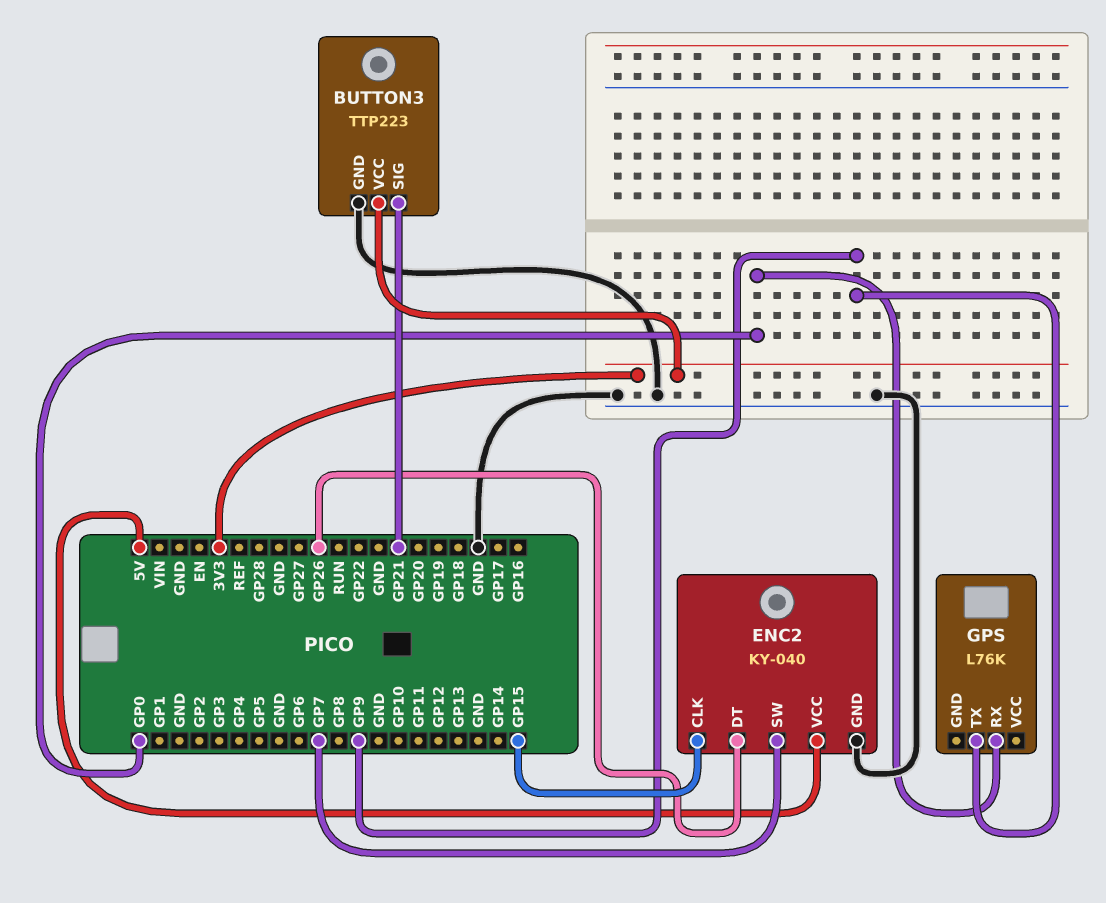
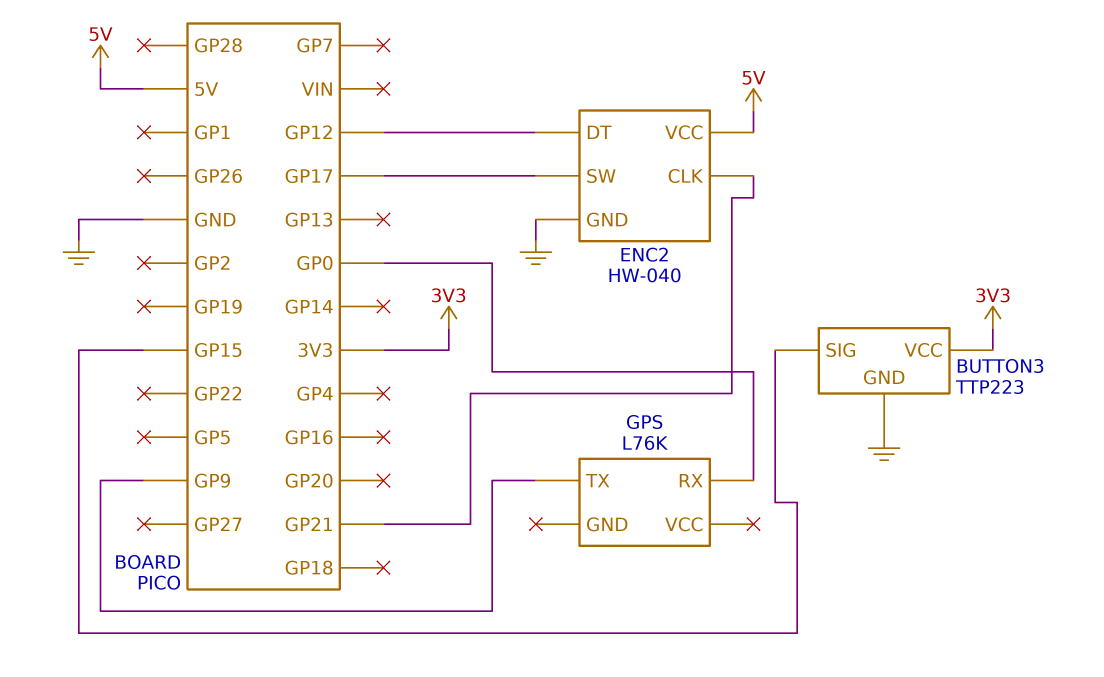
BUTTON3 pin SIG: GP21 -> GP15
ENC2: KY-040 -> HW-040
ENC2 pin CLK: GP15 -> GP21
ENC2 pin DT: GP26 -> GP12
ENC2 pin SW: GP7 -> GP17

